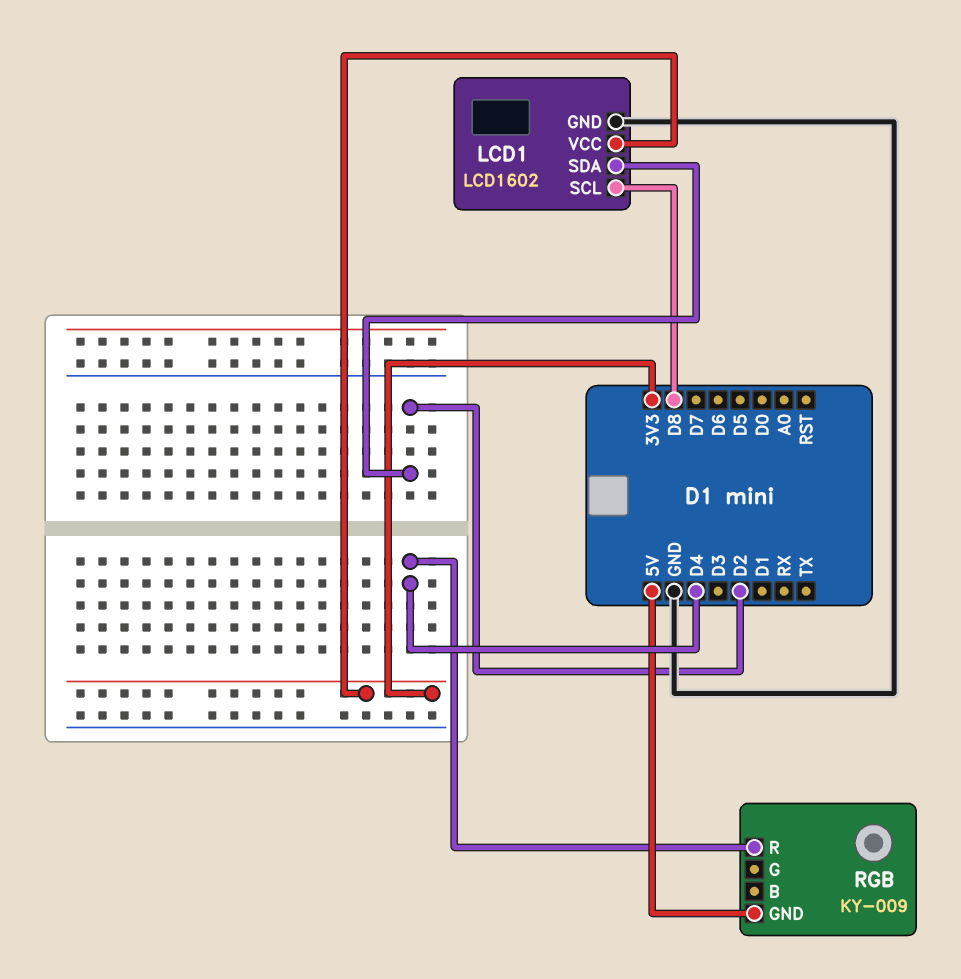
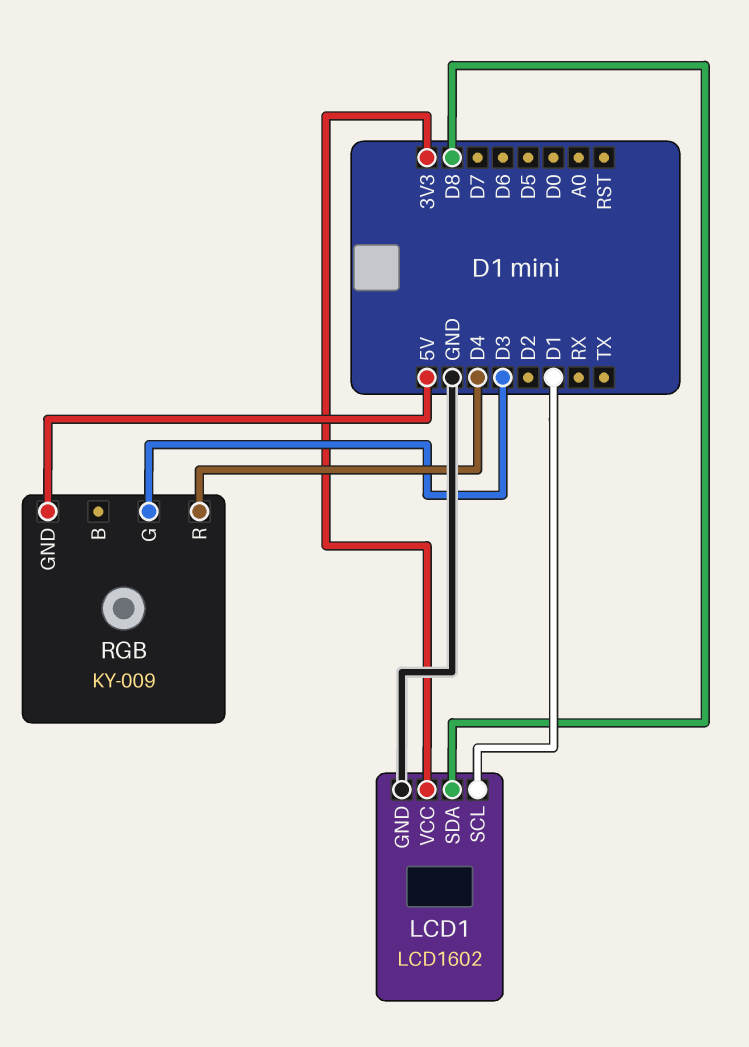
LCD1 pin SCL: D8 -> D1
LCD1 pin SDA: D2 -> D8
RGB pin G: none -> D3

